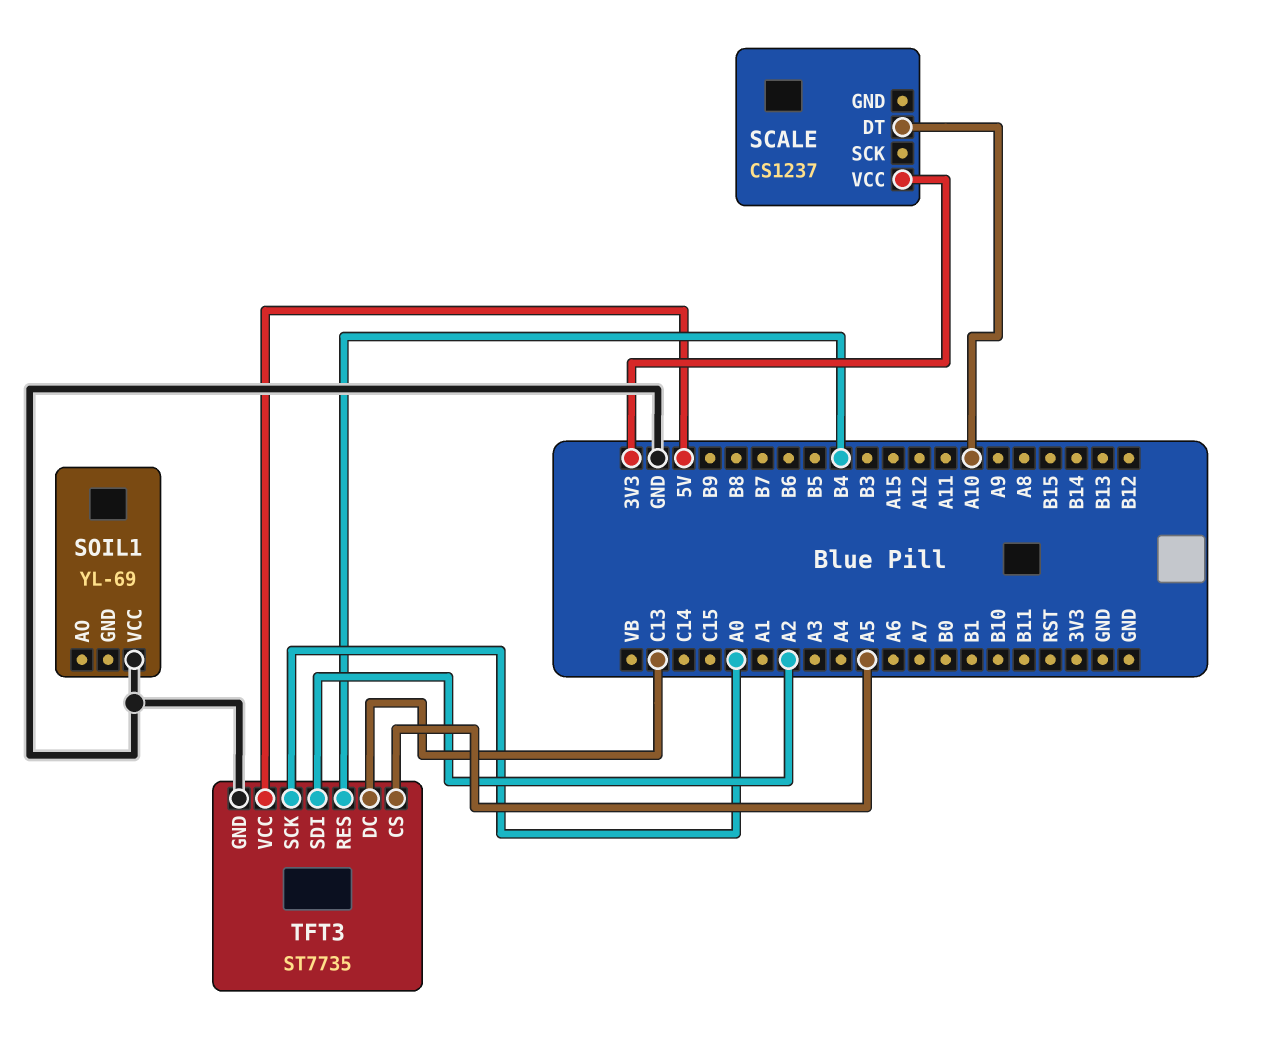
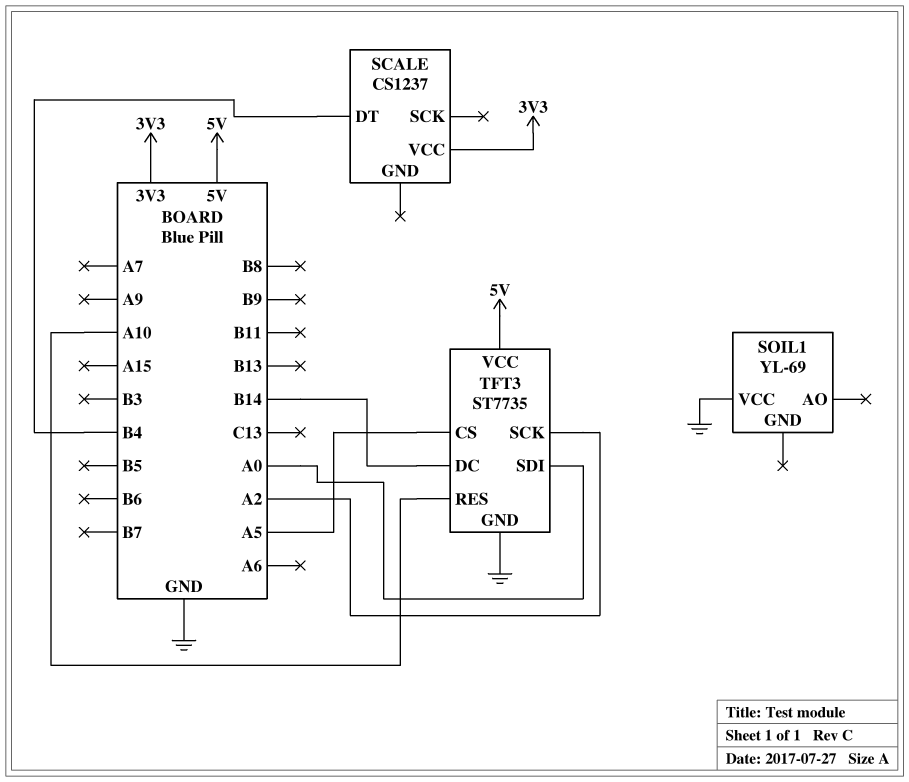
SCALE pin DT: A10 -> B4
TFT3 pin DC: C13 -> B14
TFT3 pin RES: B4 -> A10
TFT3 pin SCK: A0 -> A2
TFT3 pin SDI: A2 -> A0

